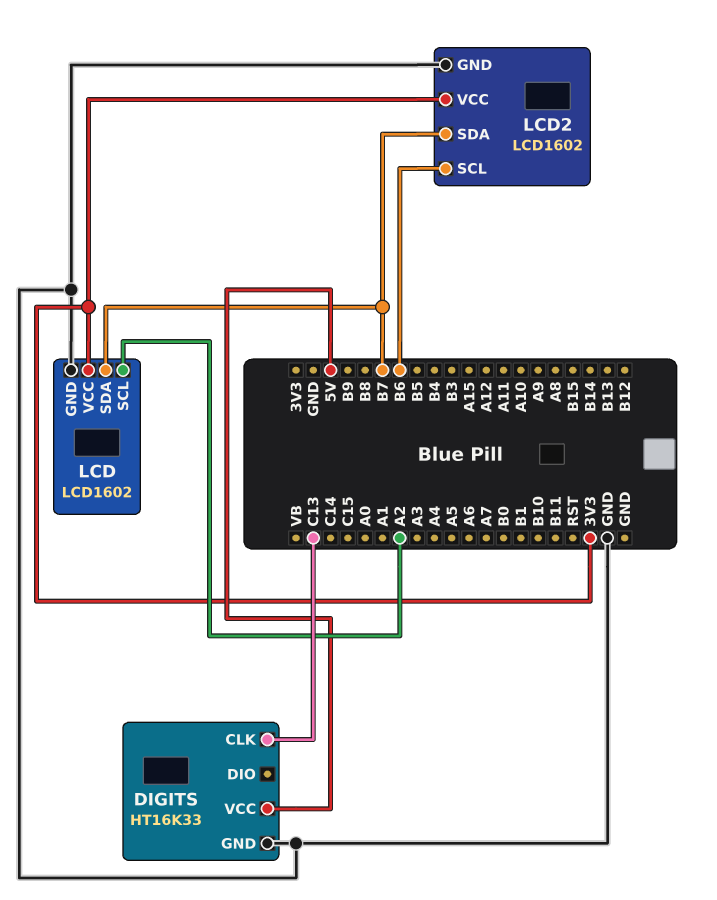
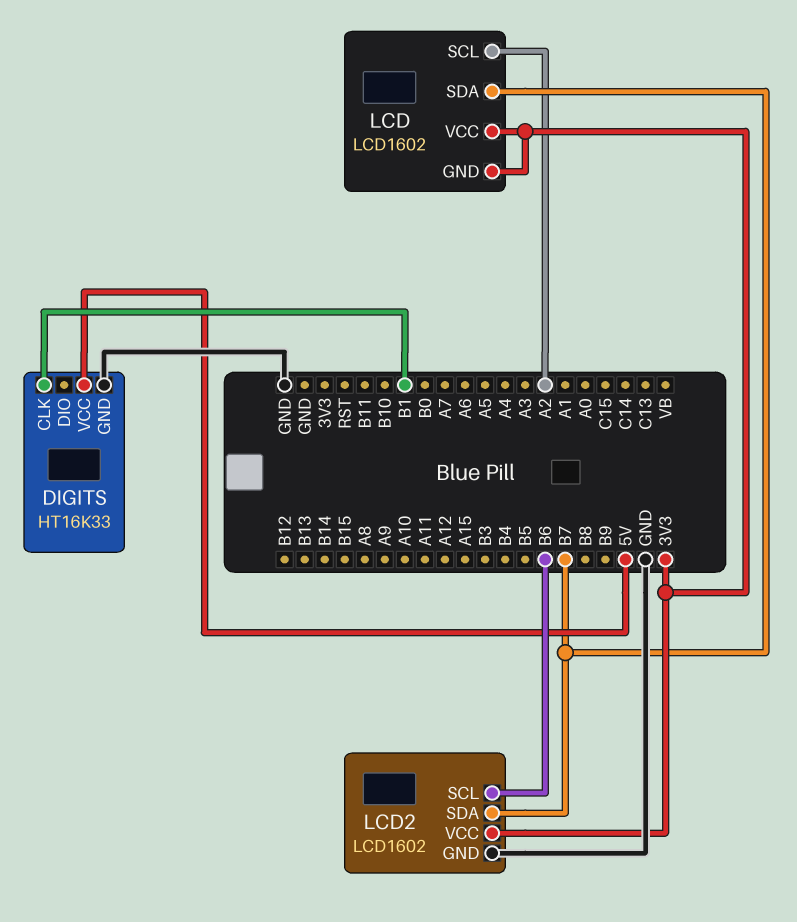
DIGITS pin CLK: C13 -> B1
LCD pin GND: GND -> 3V3

